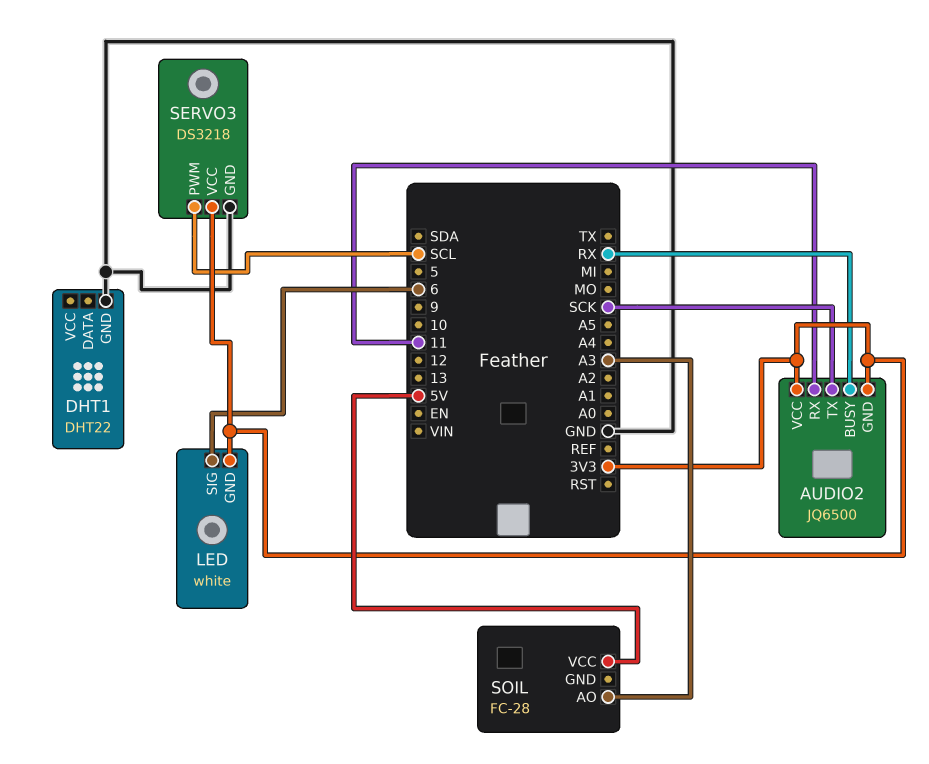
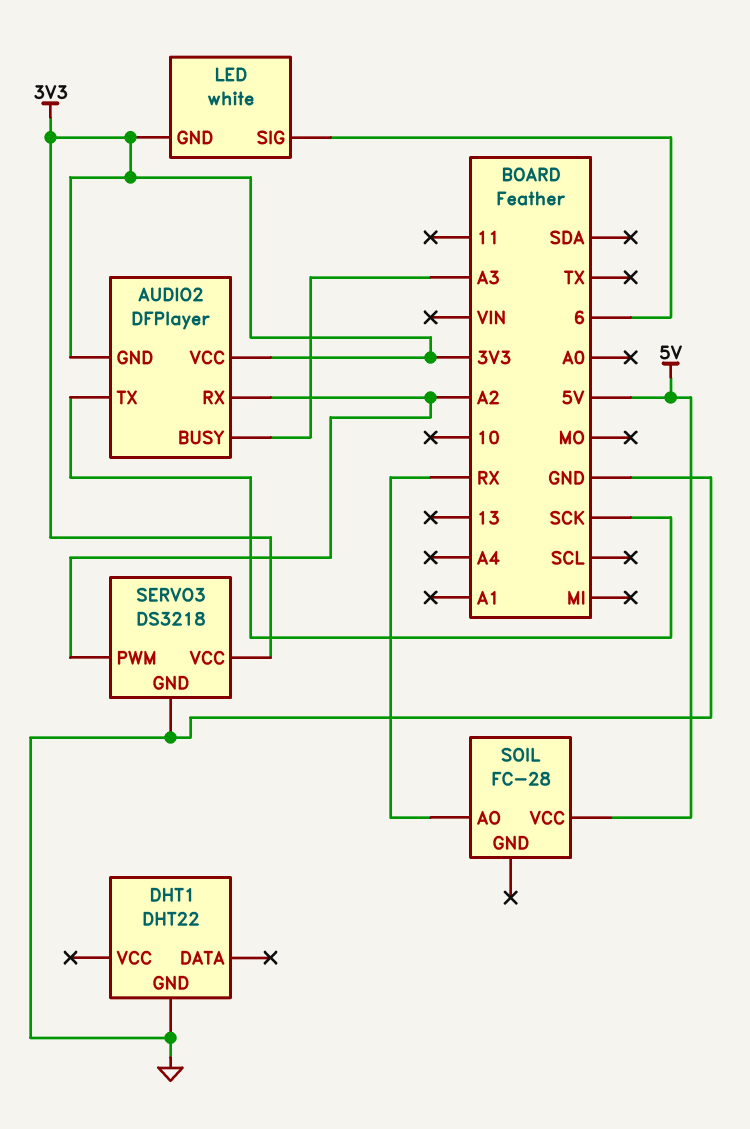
AUDIO2: JQ6500 -> DFPlayer
AUDIO2 pin BUSY: RX -> A3
AUDIO2 pin RX: 11 -> A2
SERVO3 pin PWM: SCL -> A2
SOIL pin AO: A3 -> RX

